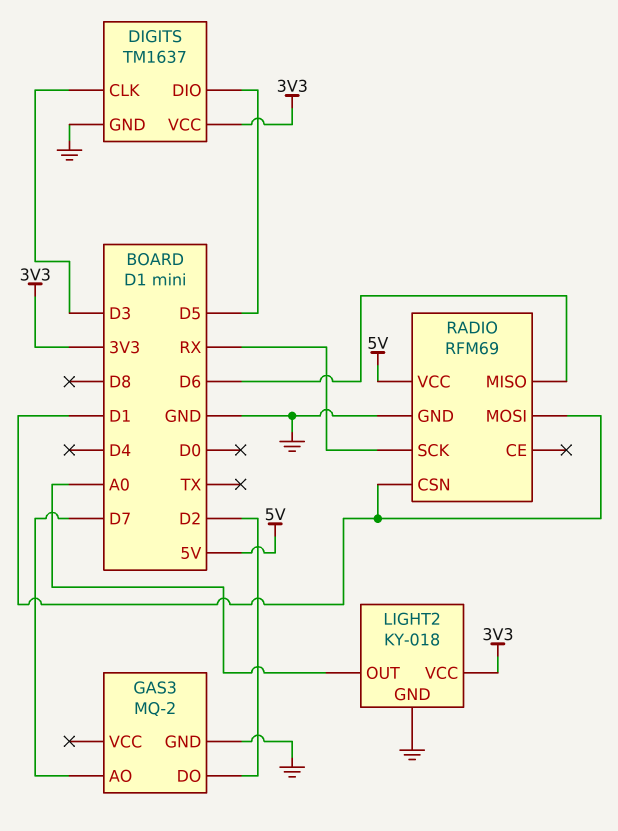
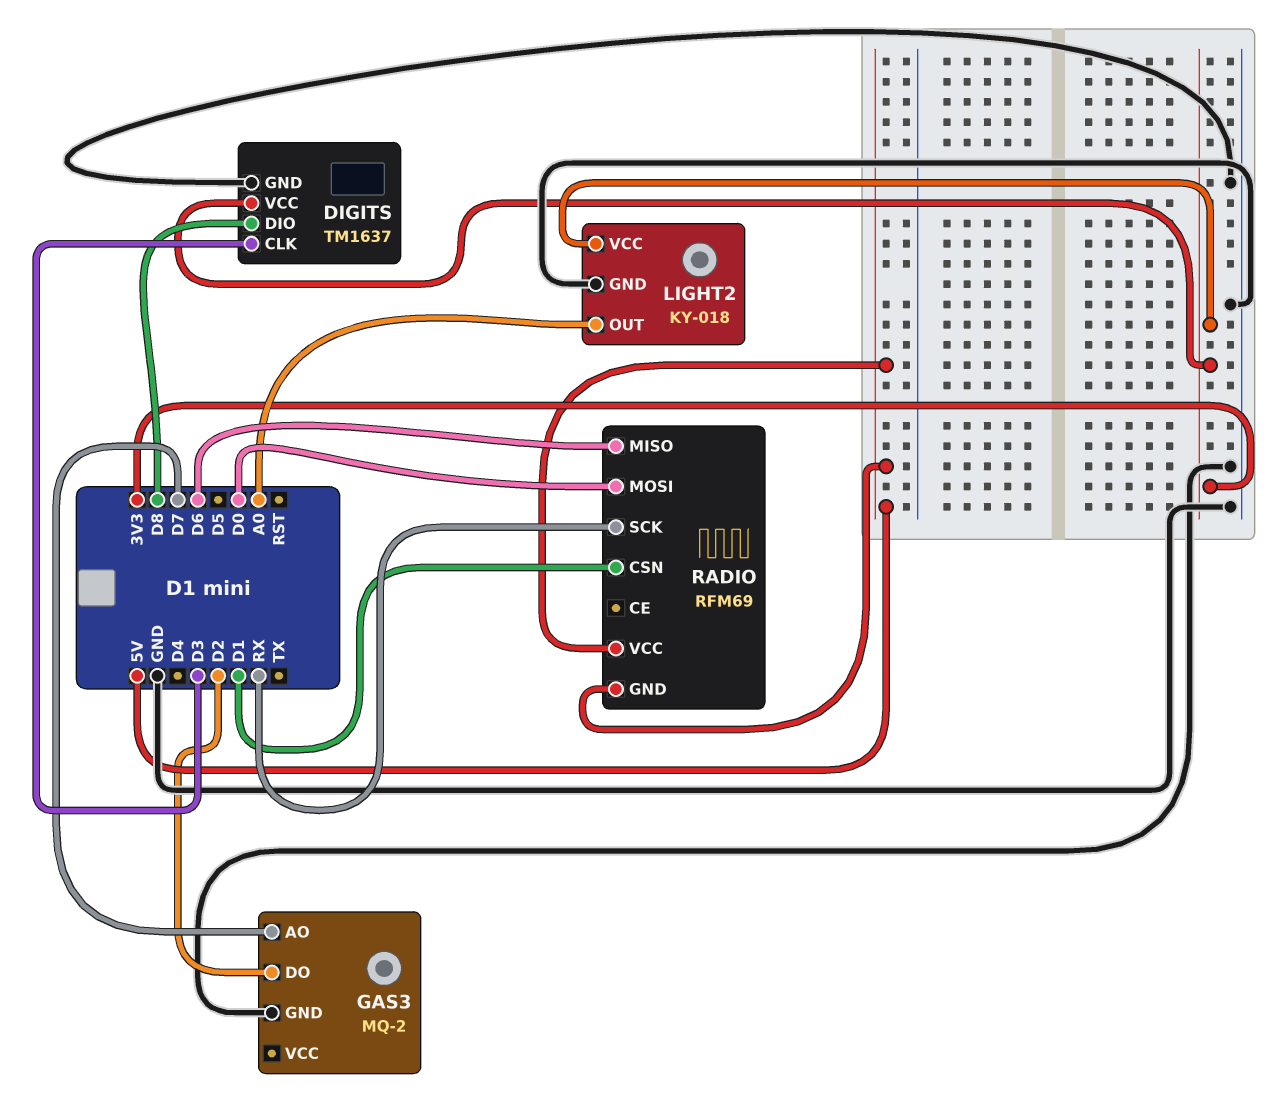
DIGITS pin DIO: D5 -> D8
RADIO pin GND: GND -> 5V
RADIO pin MOSI: D1 -> D0

